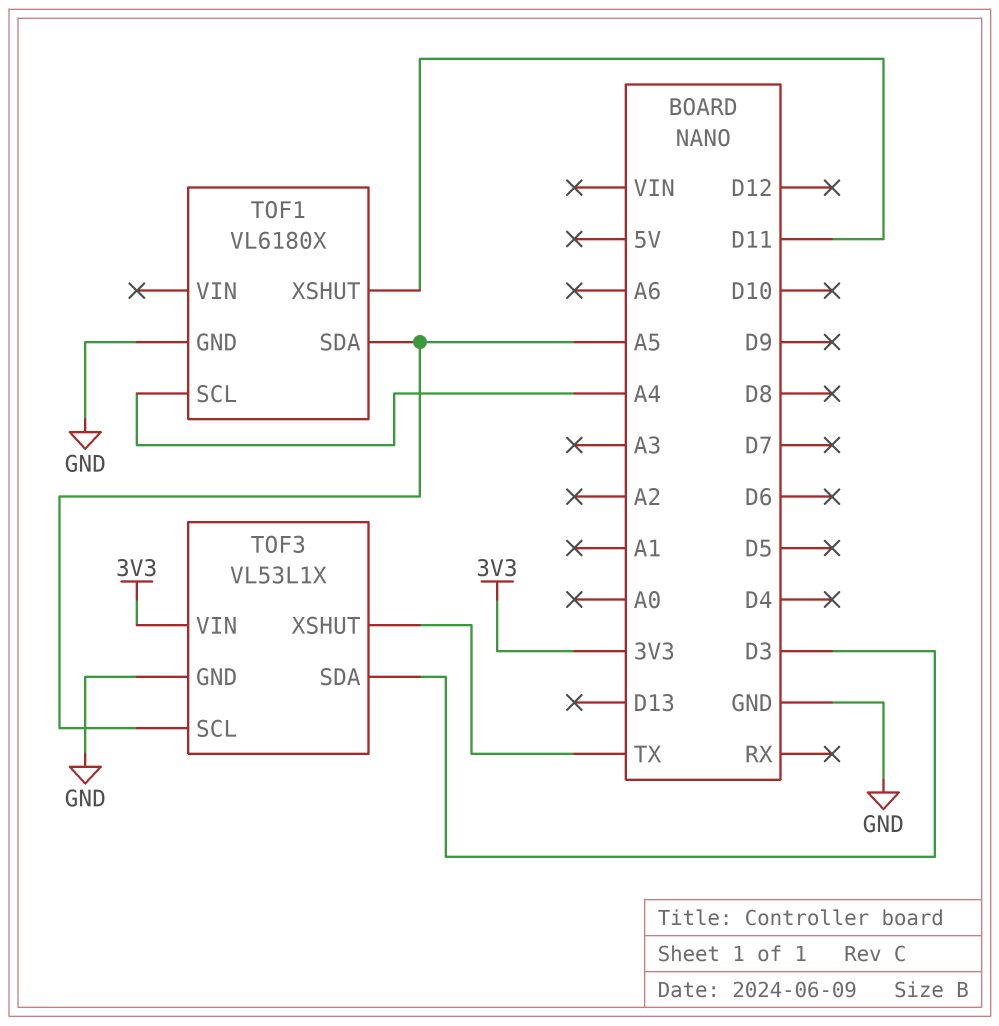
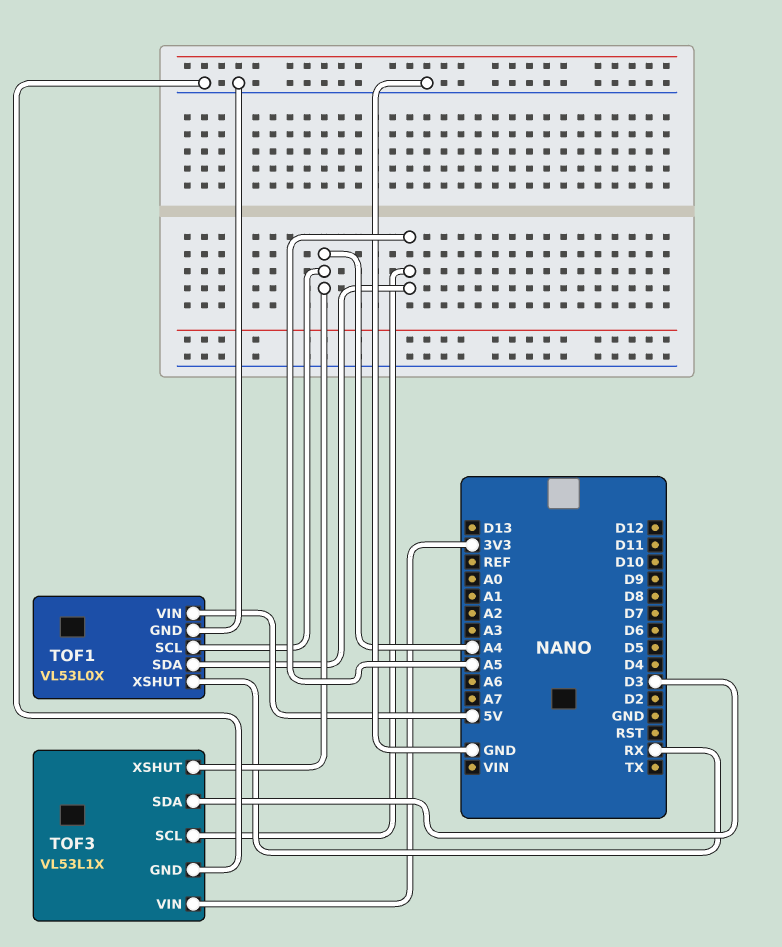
TOF1: VL6180X -> VL53L0X
TOF1 pin VIN: none -> 5V
TOF1 pin XSHUT: D11 -> RX
TOF3 pin XSHUT: TX -> A4

